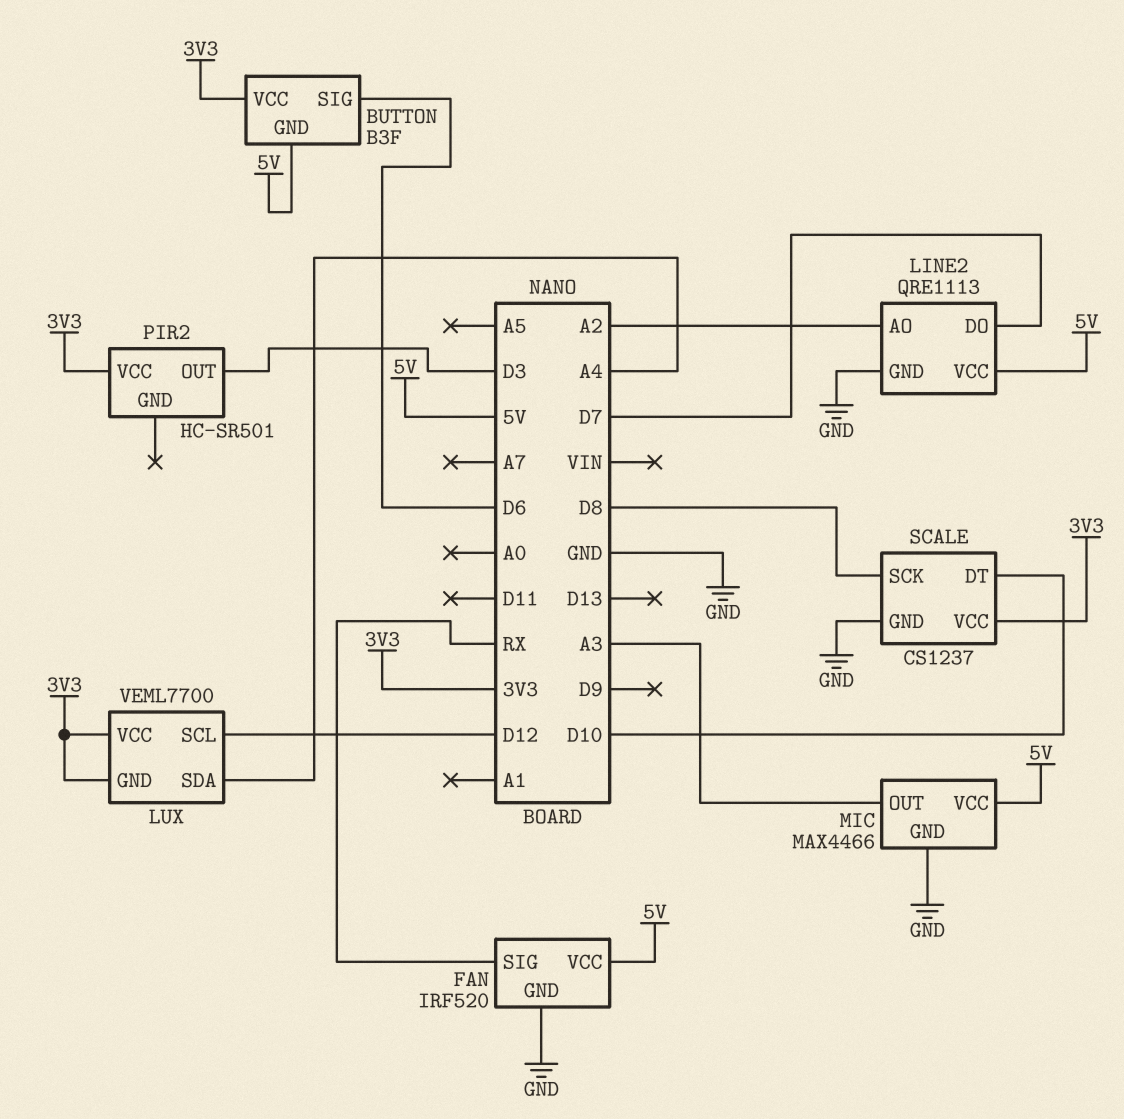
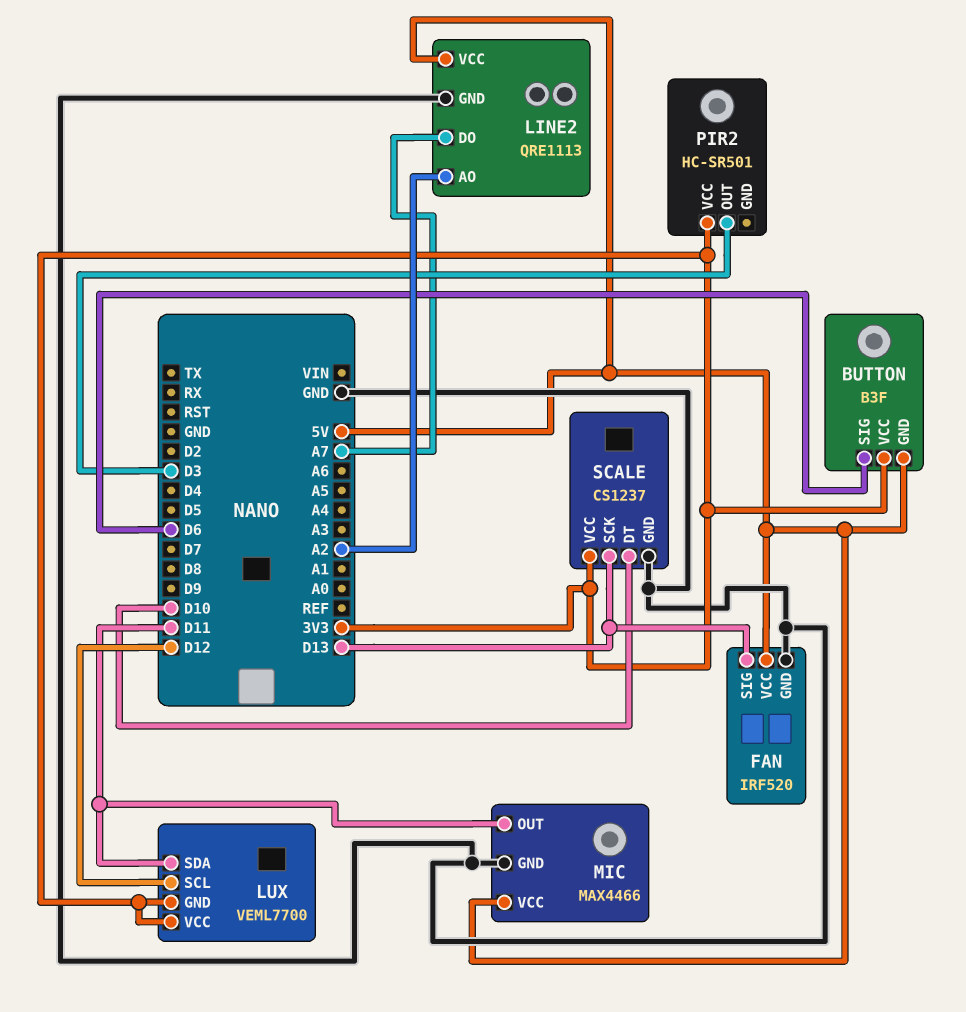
FAN pin SIG: RX -> D13
LINE2 pin DO: D7 -> A7
LUX pin SDA: A4 -> D11
MIC pin OUT: A3 -> D11
SCALE pin SCK: D8 -> D13

